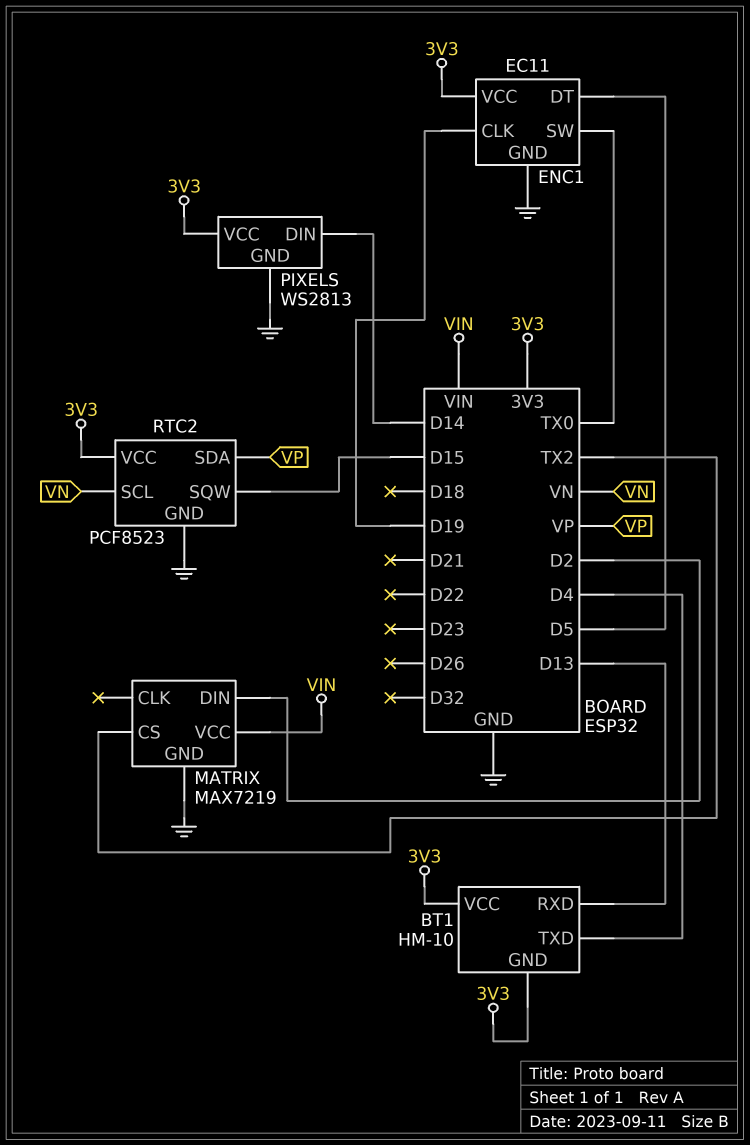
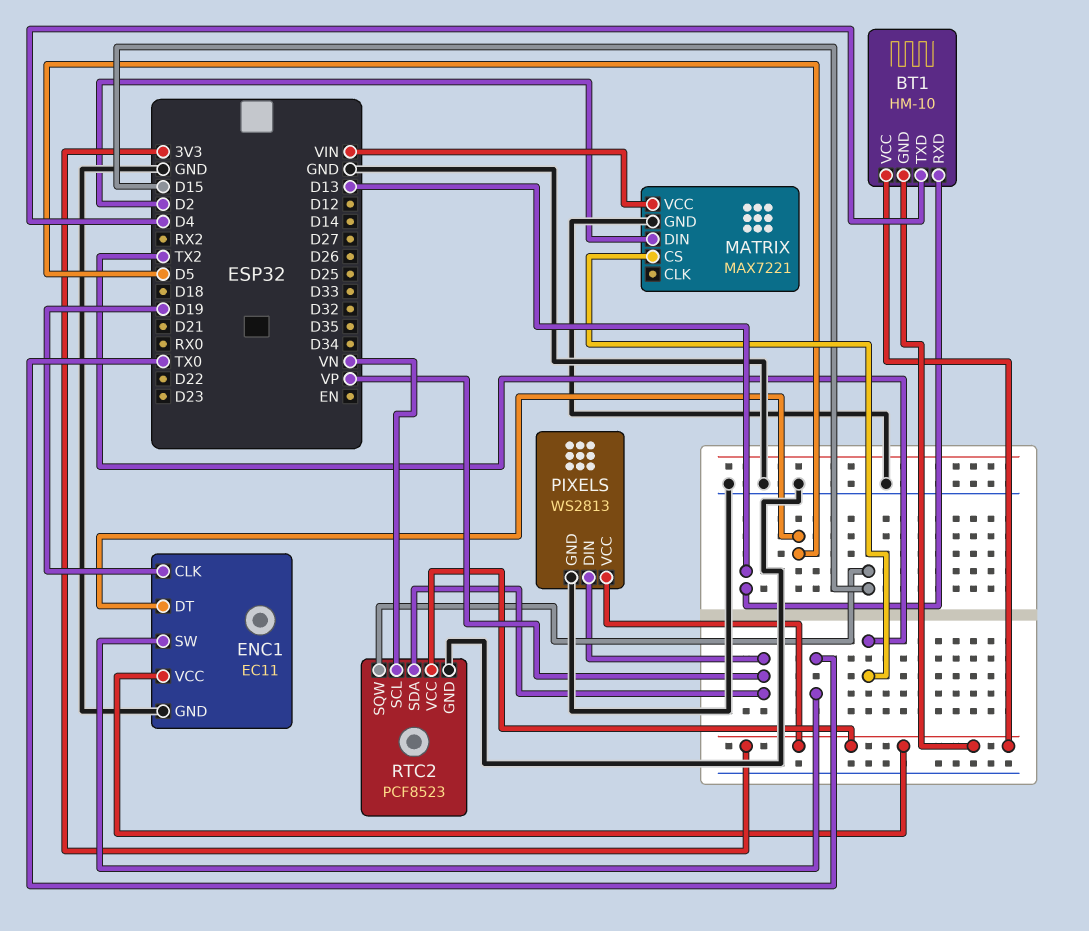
MATRIX: MAX7219 -> MAX7221
PIXELS pin DIN: D14 -> VP

